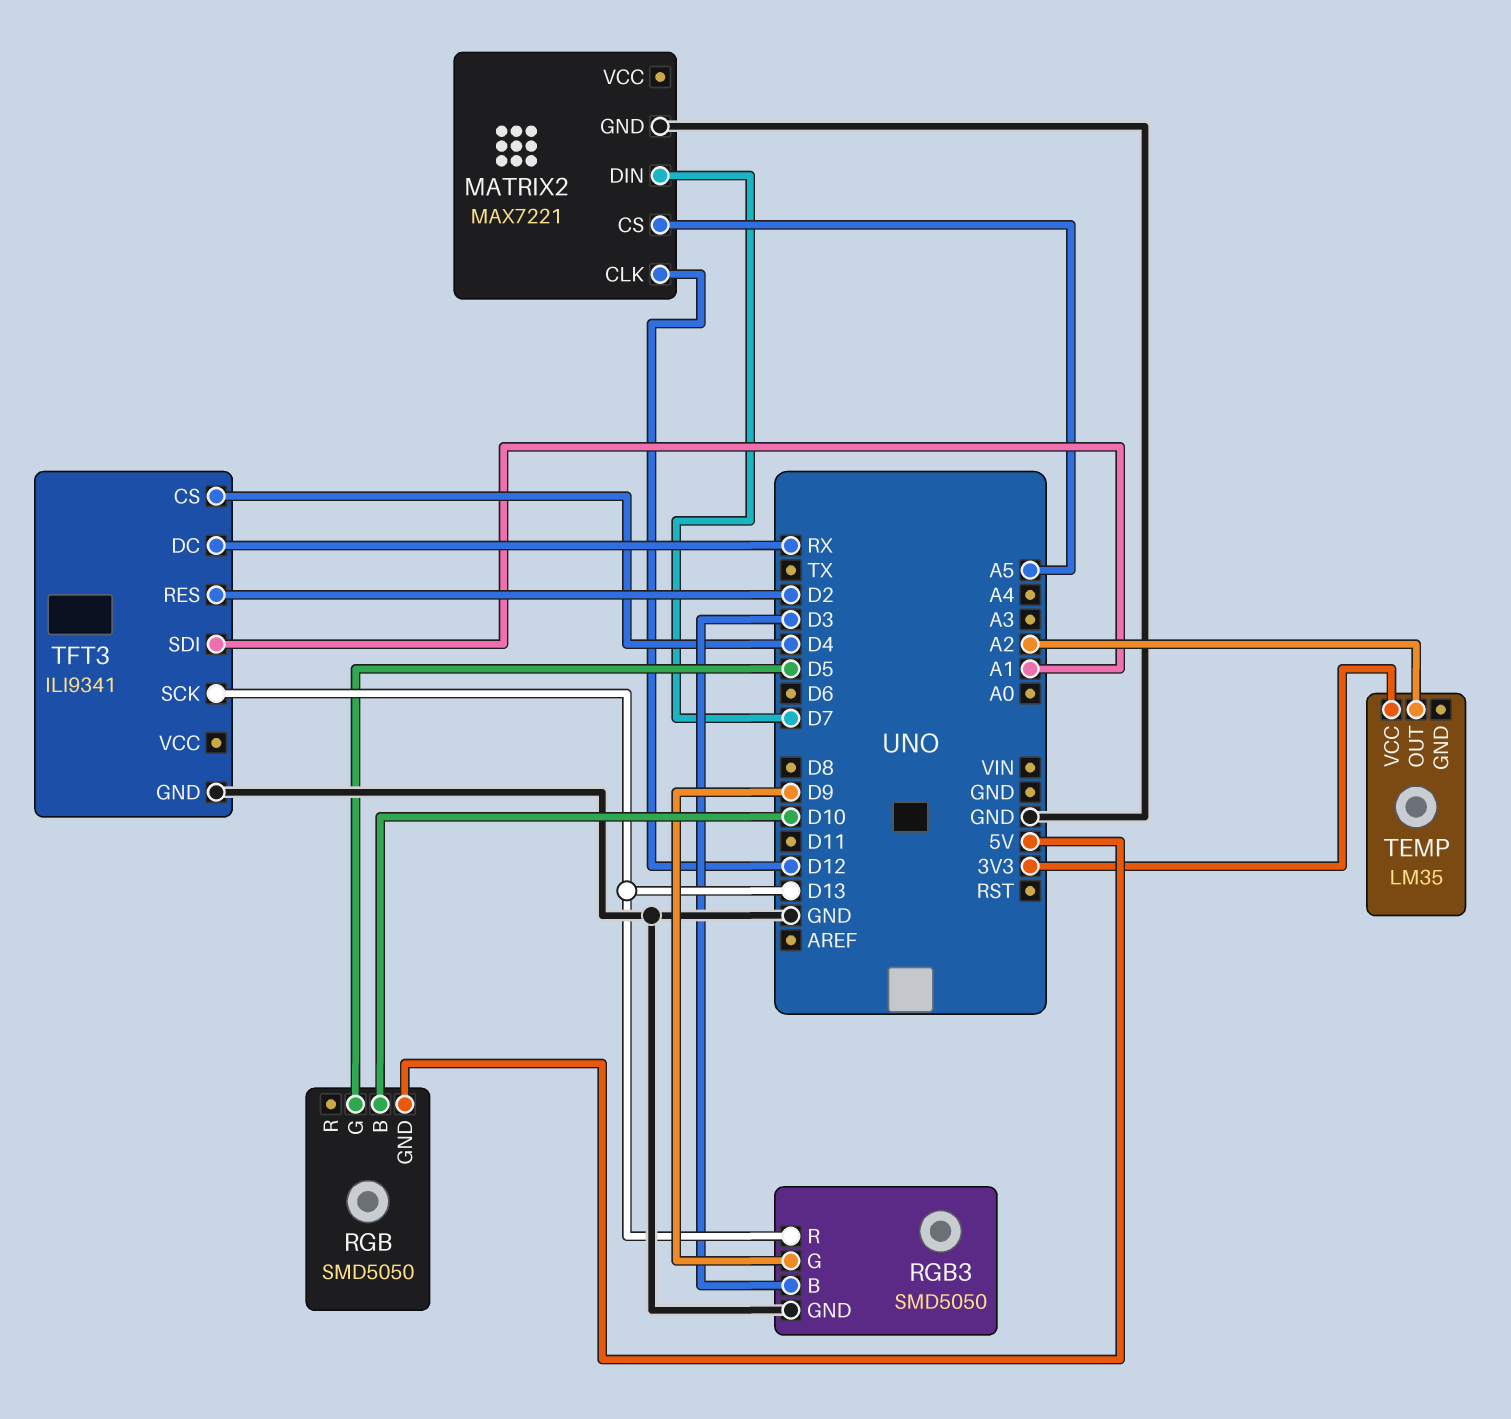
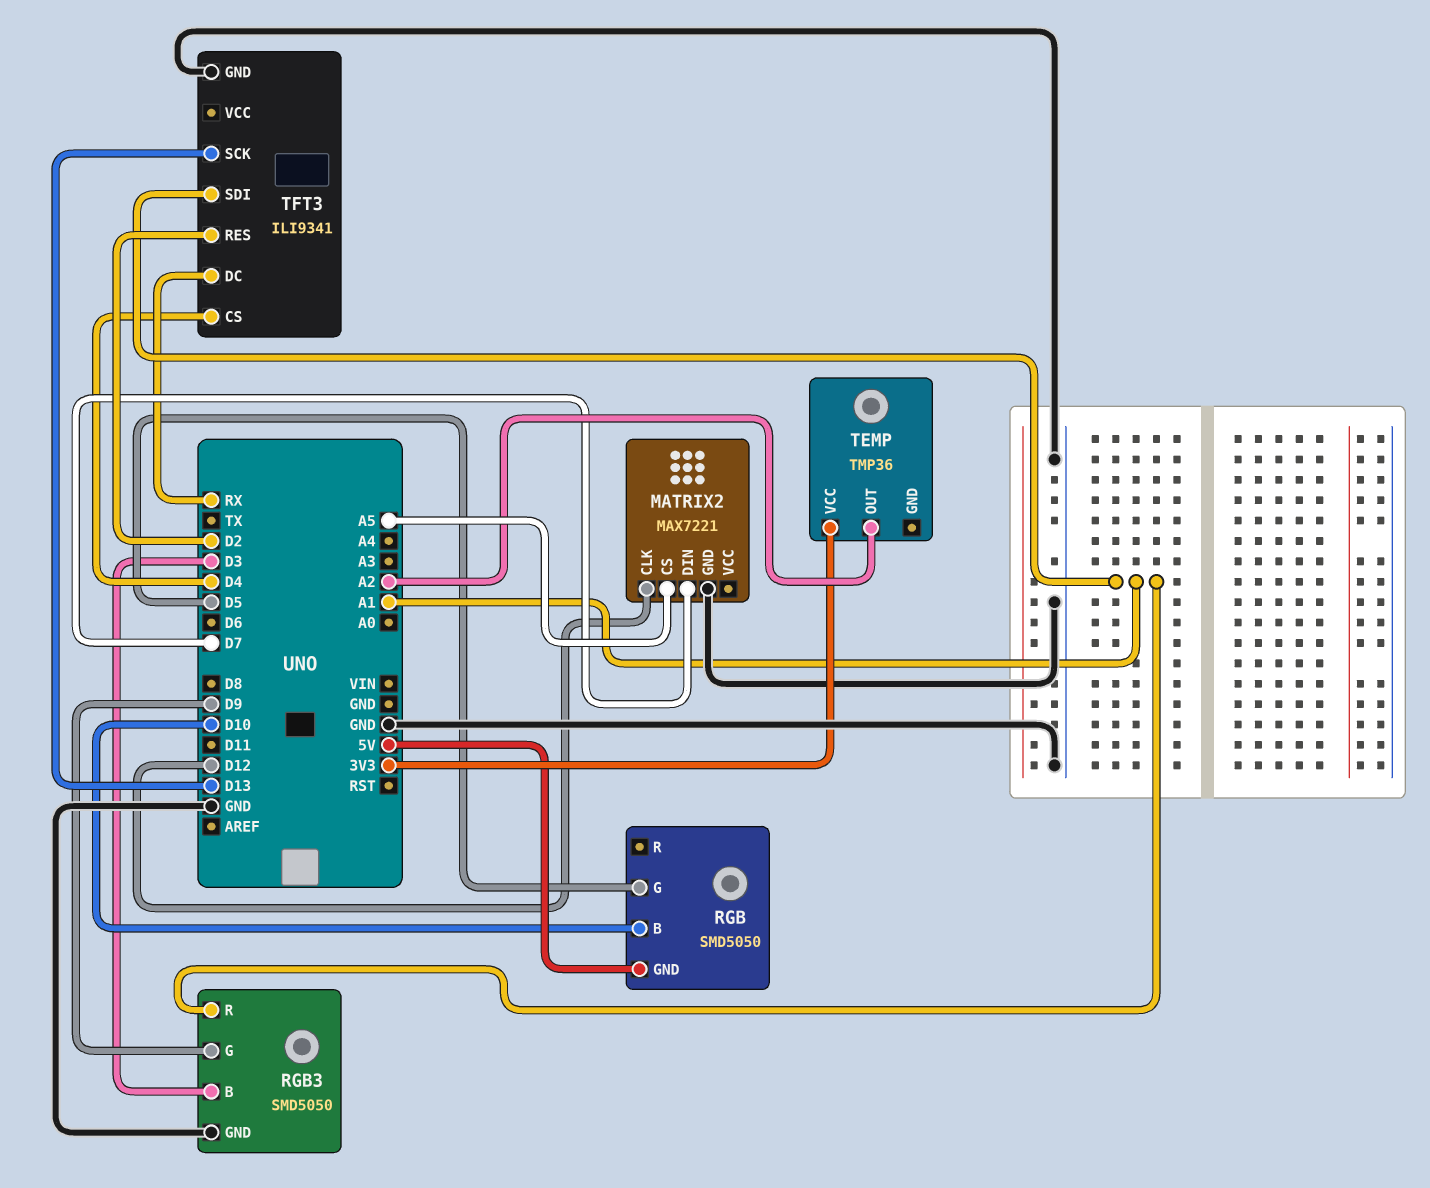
RGB3 pin R: D13 -> A1
TEMP: LM35 -> TMP36

